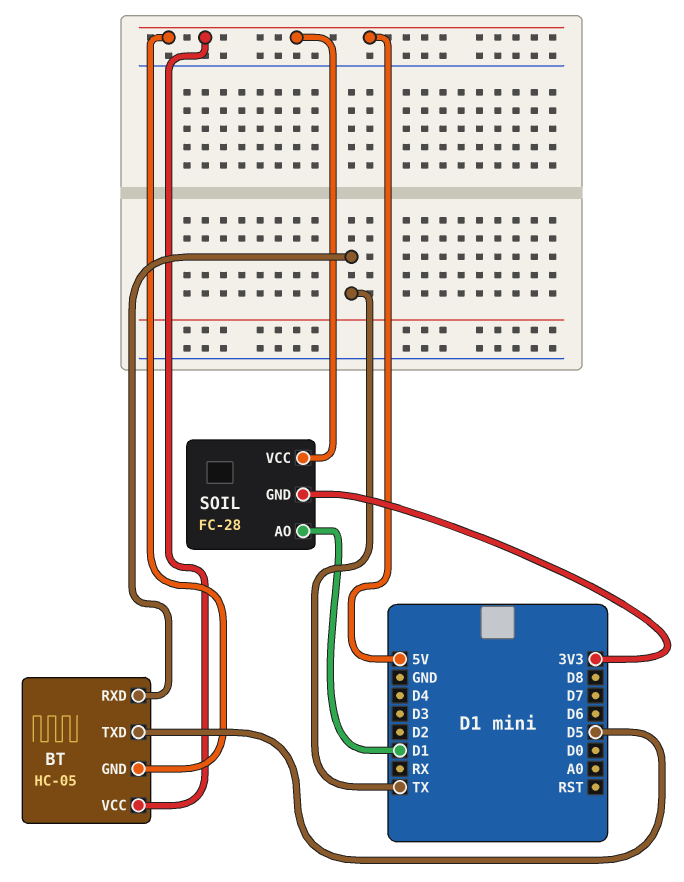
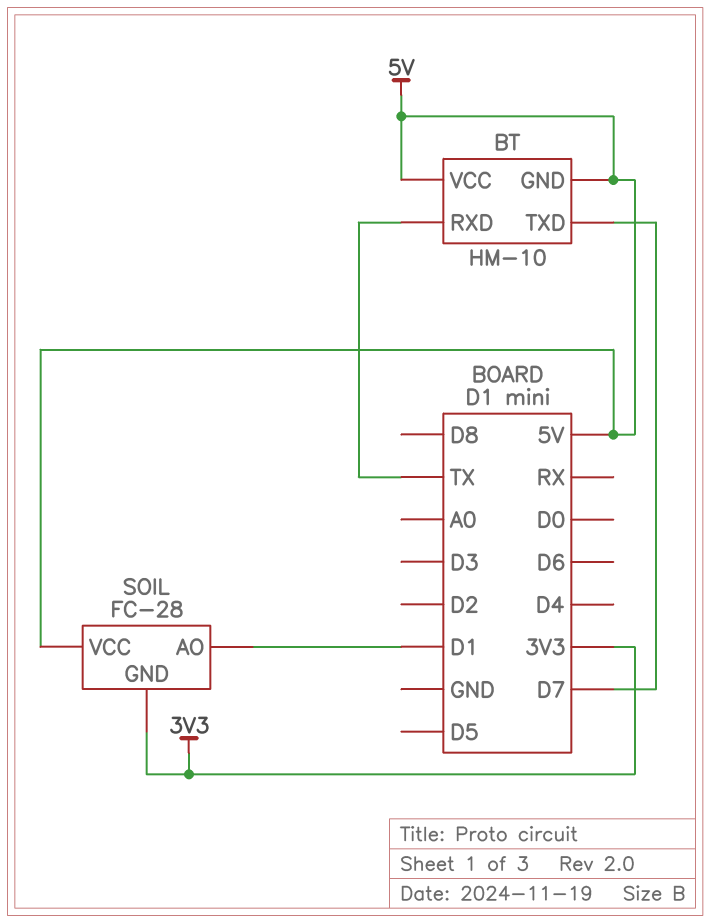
BT: HC-05 -> HM-10
BT pin TXD: D5 -> D7

